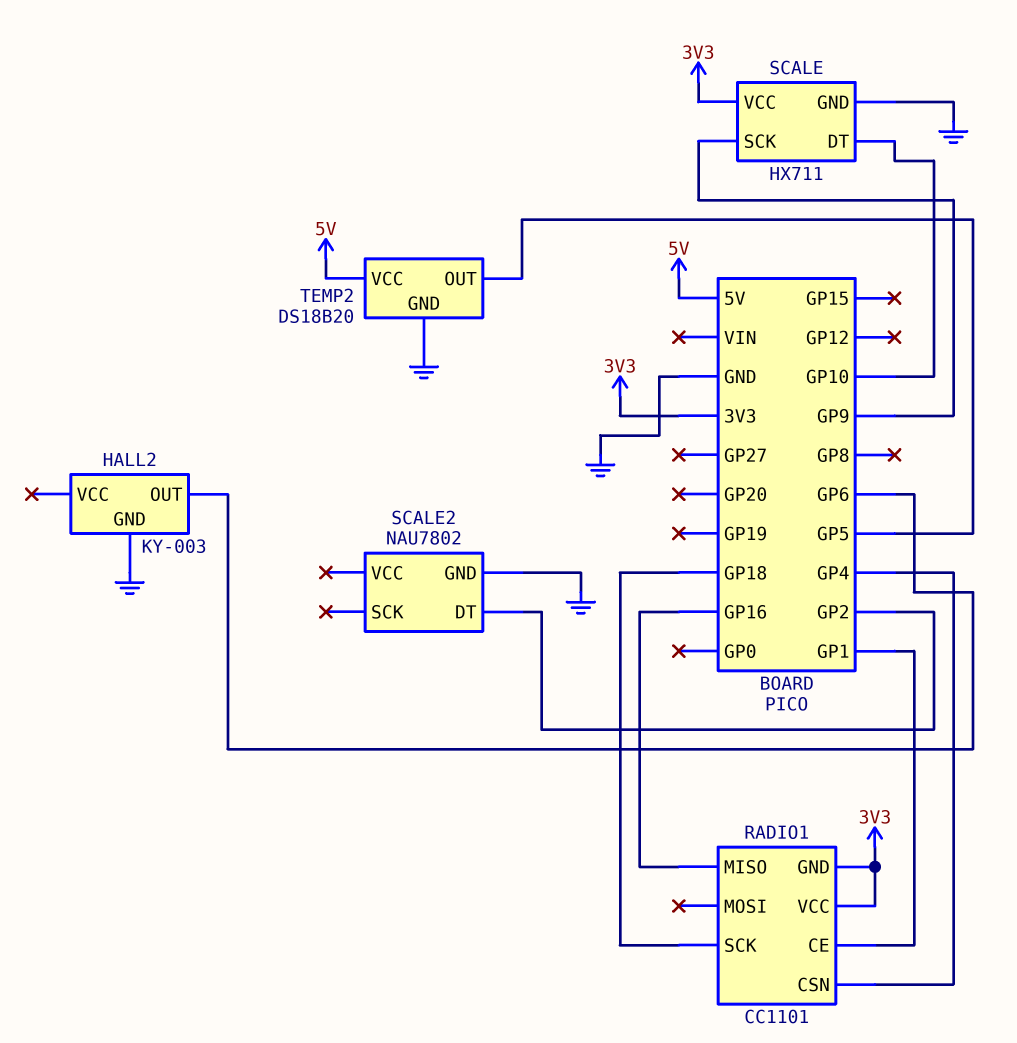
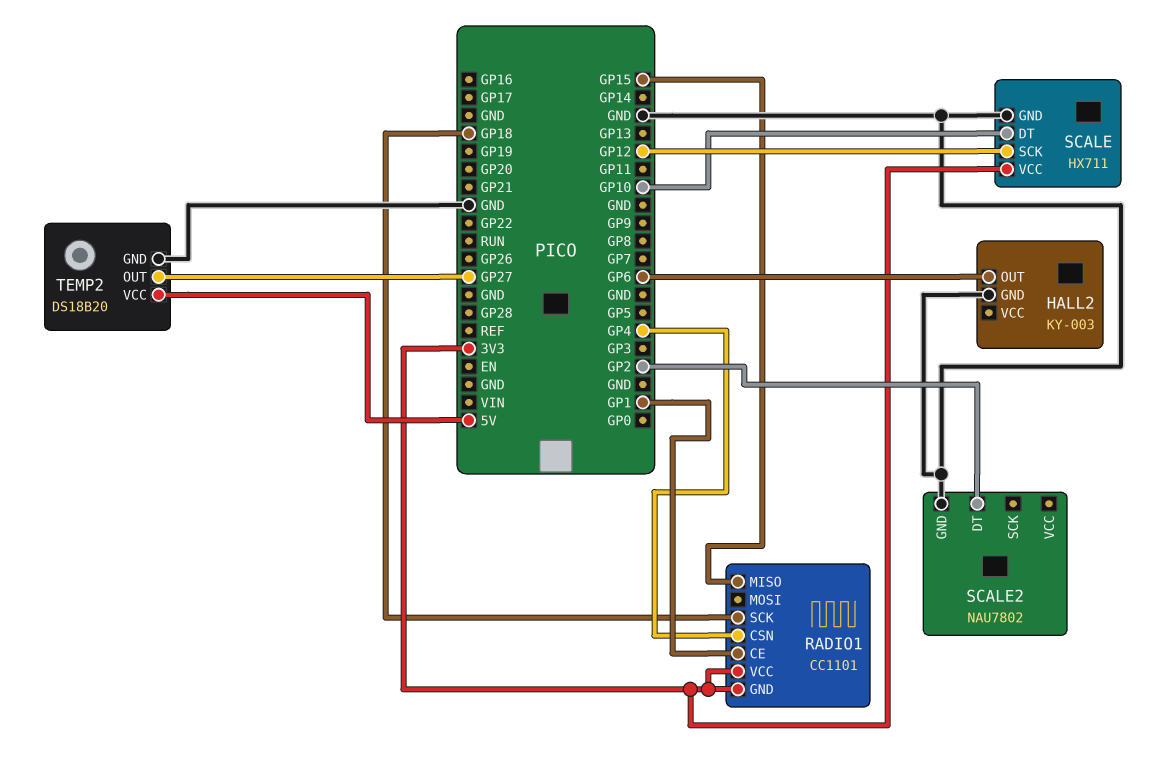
RADIO1 pin MISO: GP16 -> GP15
SCALE pin SCK: GP9 -> GP12
TEMP2 pin OUT: GP5 -> GP27

